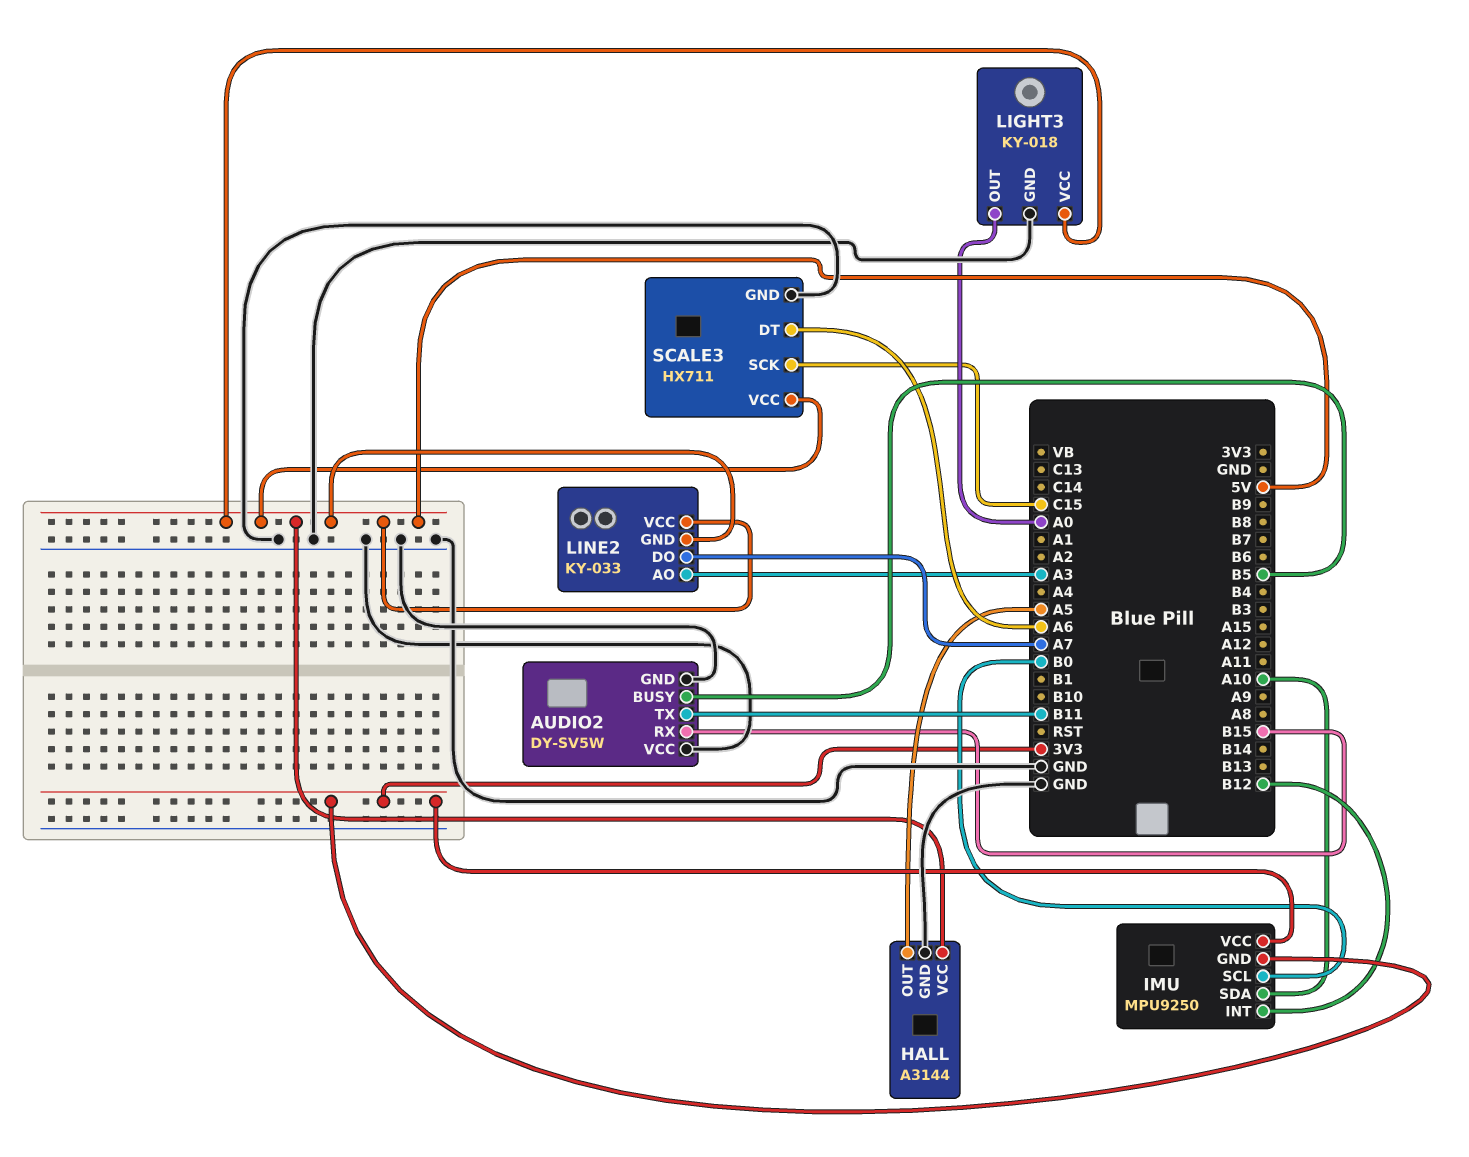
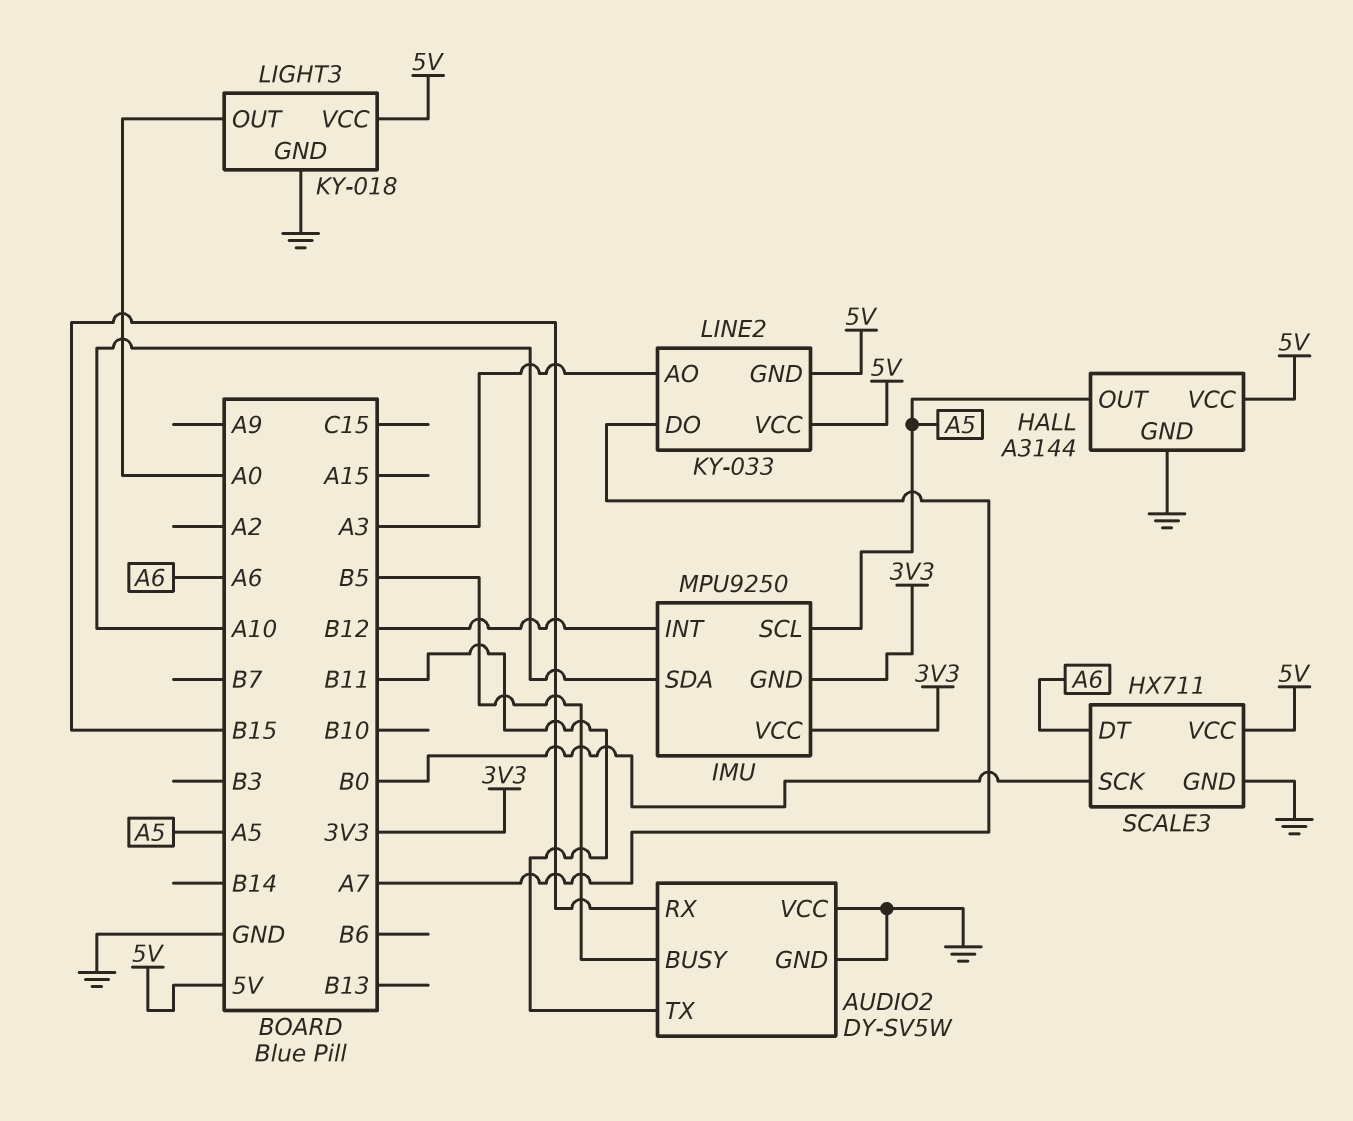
IMU pin SCL: B0 -> A5
SCALE3 pin SCK: C15 -> B0

